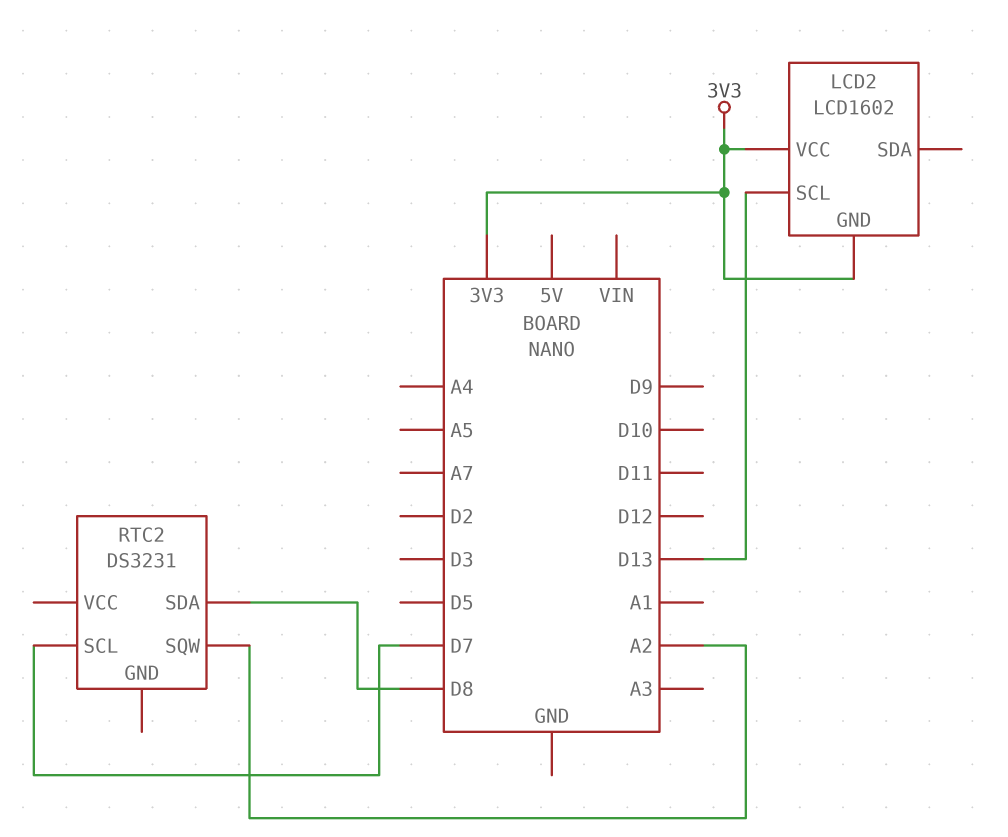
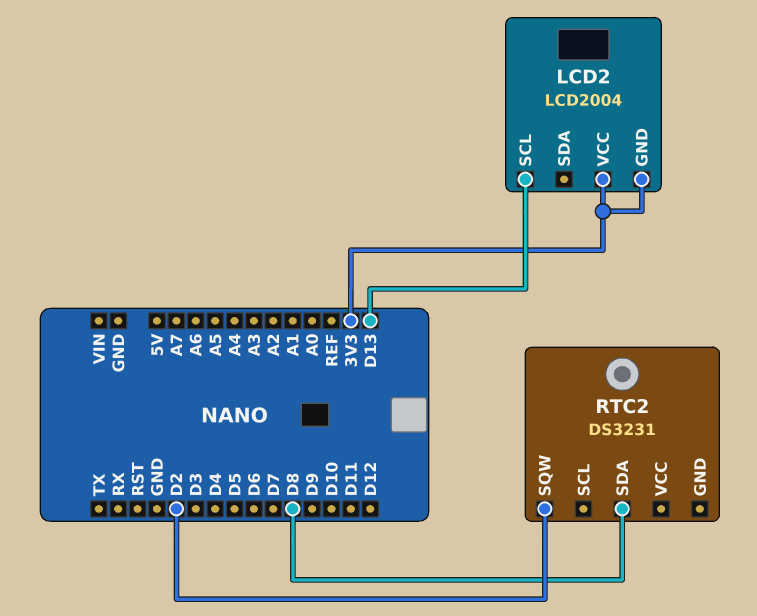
LCD2: LCD1602 -> LCD2004
RTC2 pin SCL: D7 -> none
RTC2 pin SQW: A2 -> D2

